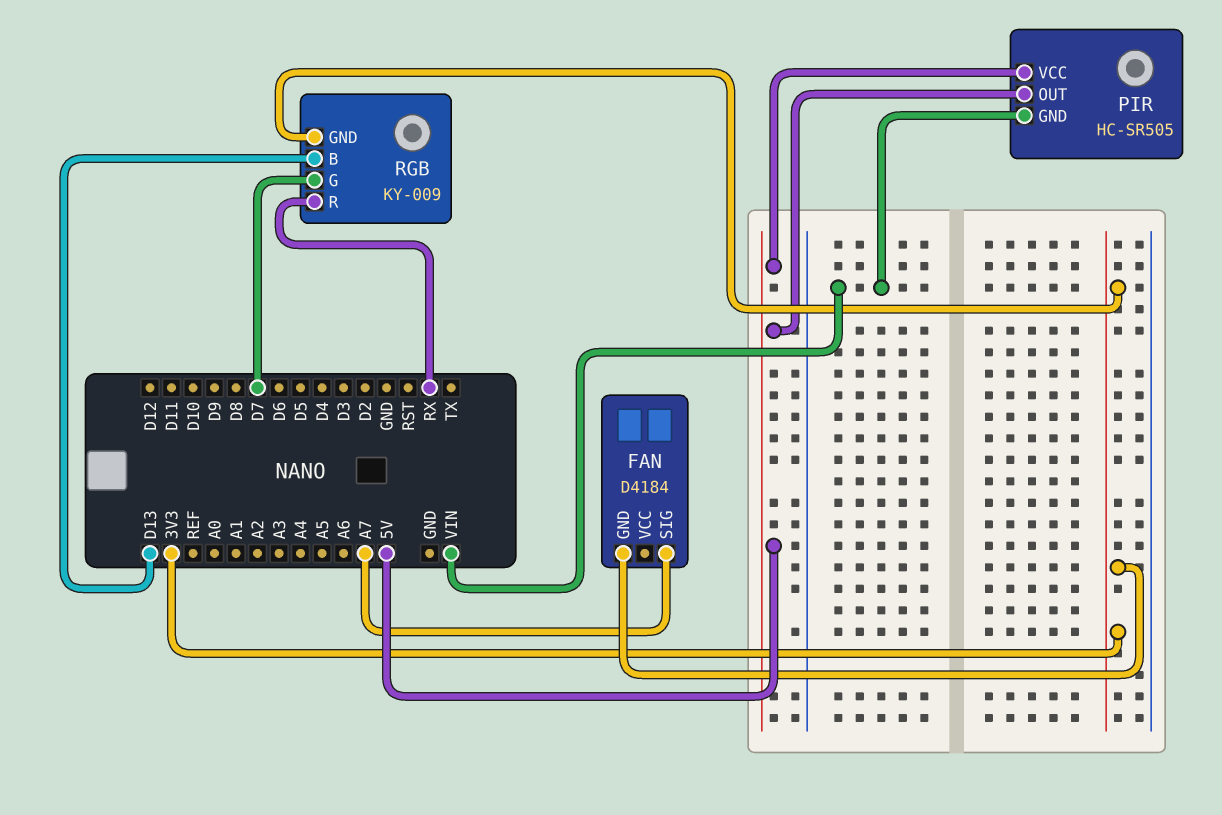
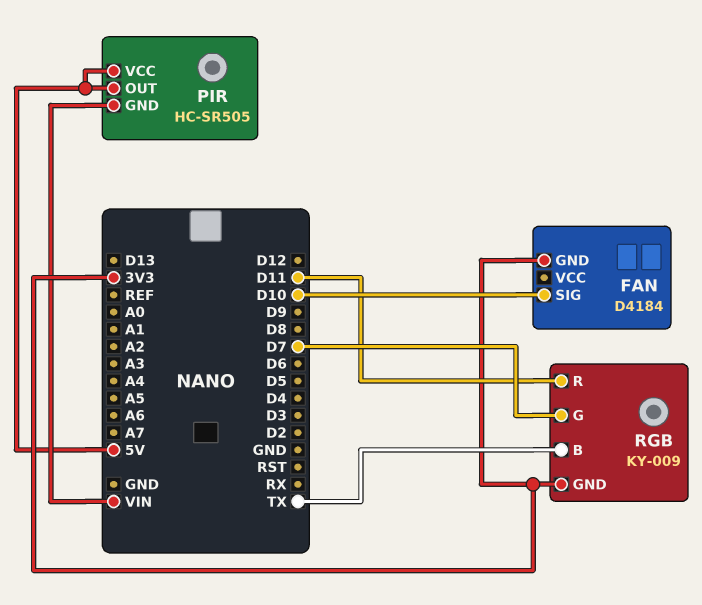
FAN pin SIG: A7 -> D10
RGB pin B: D13 -> TX
RGB pin R: RX -> D11

